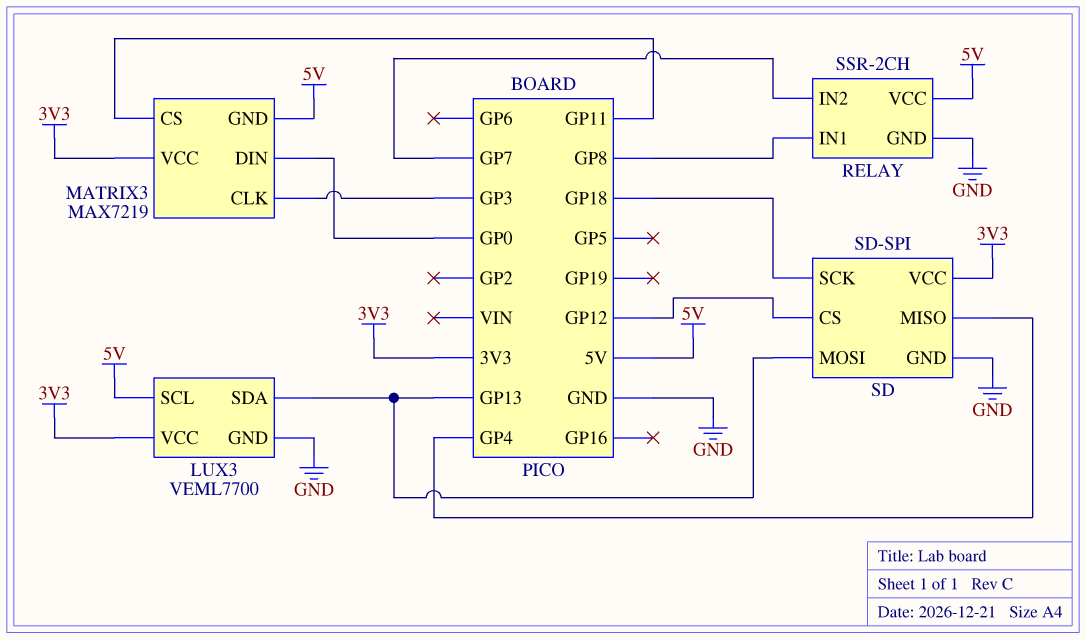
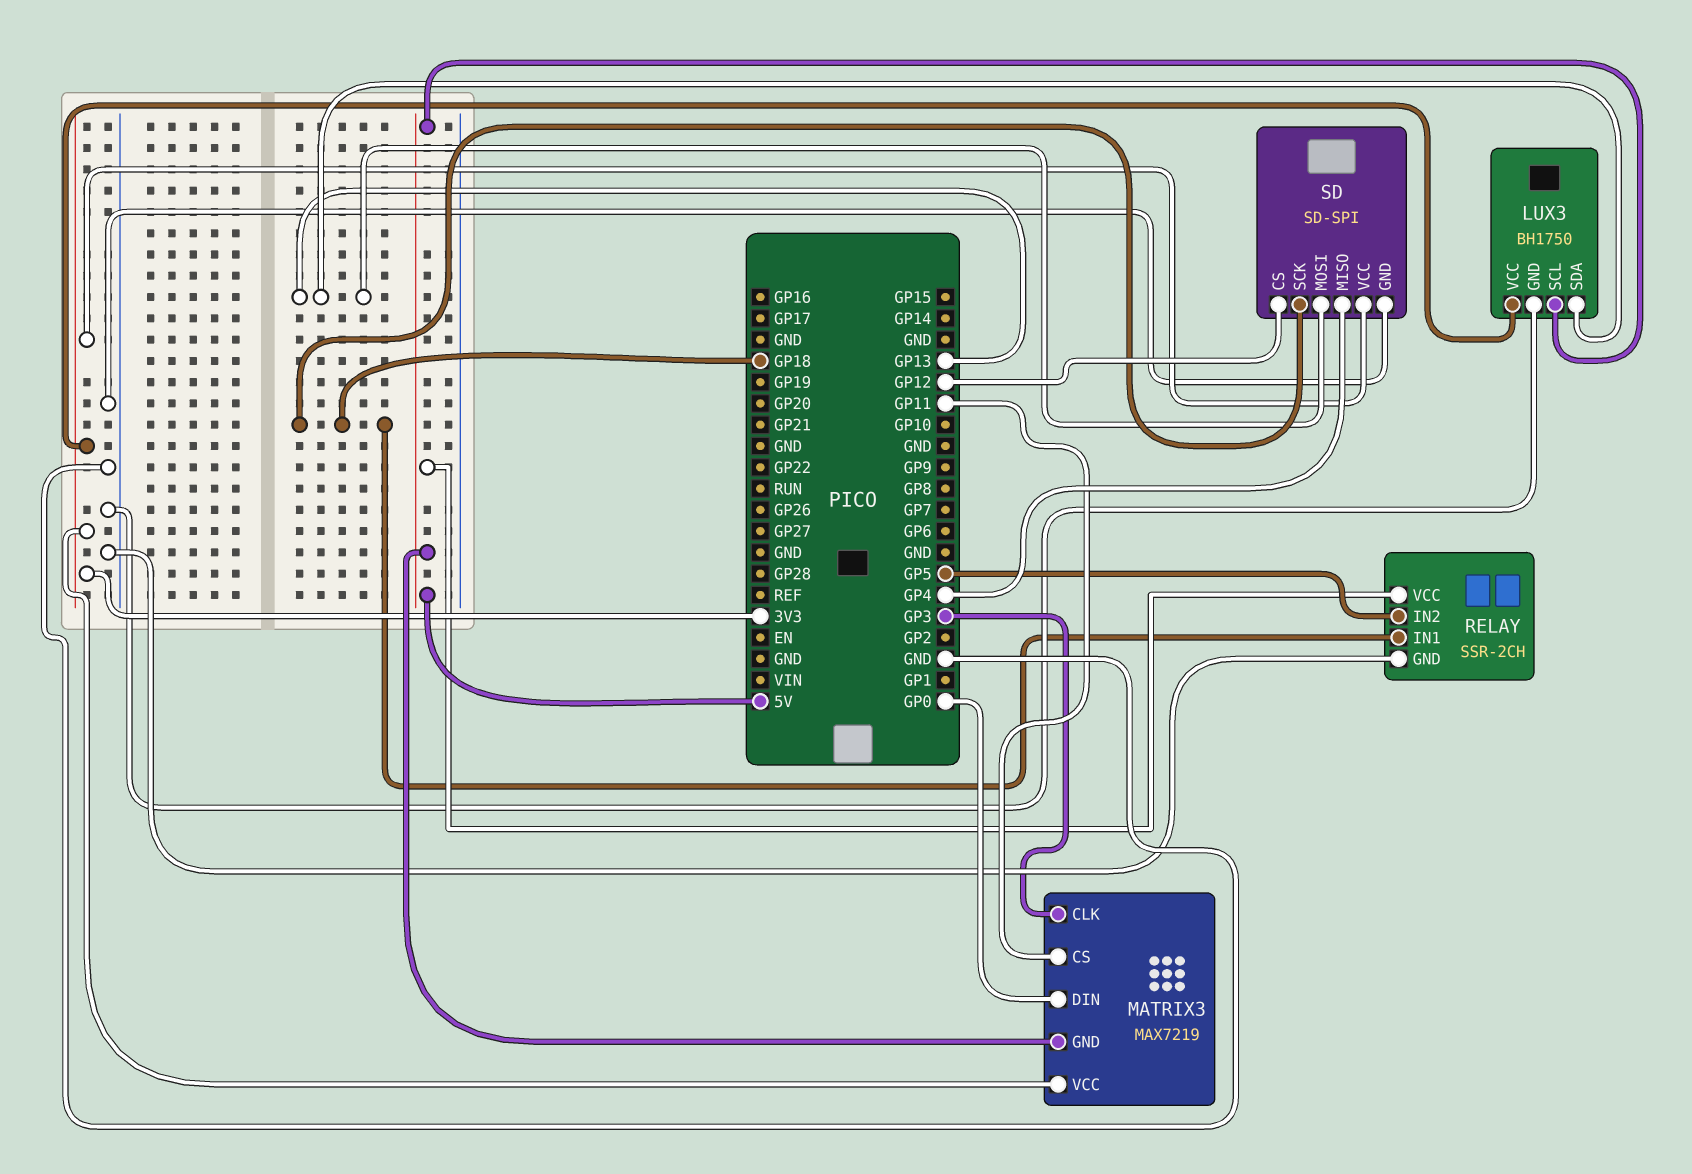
LUX3: VEML7700 -> BH1750
RELAY pin IN1: GP8 -> GP18
RELAY pin IN2: GP7 -> GP5

